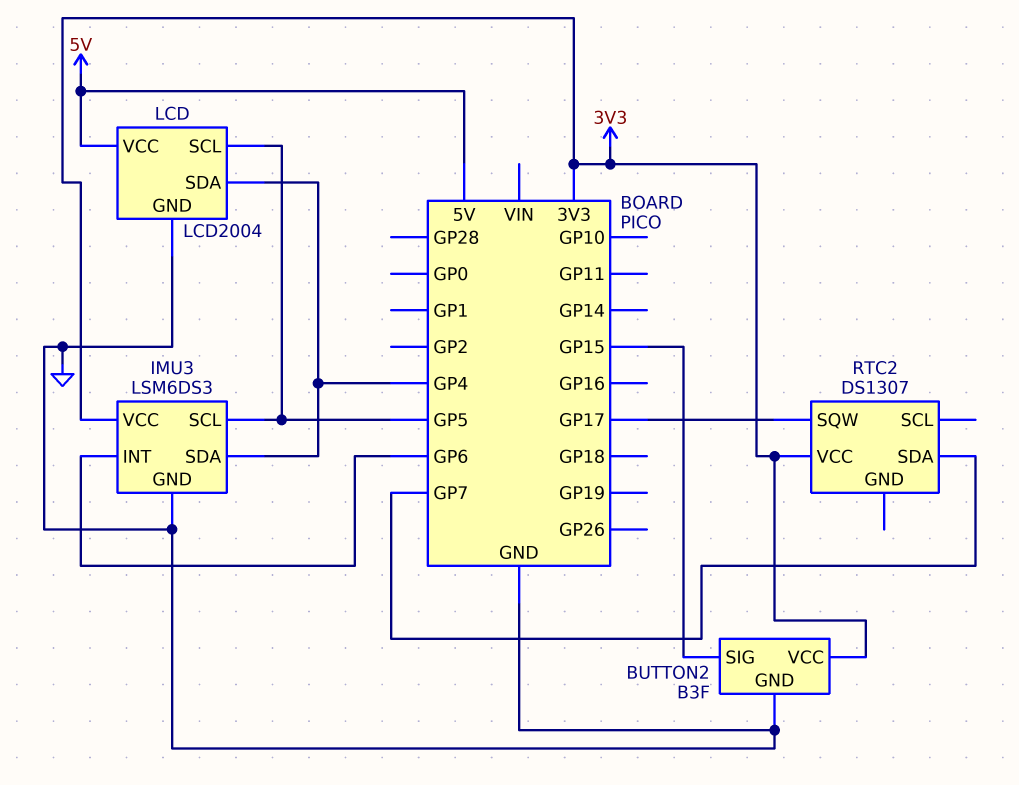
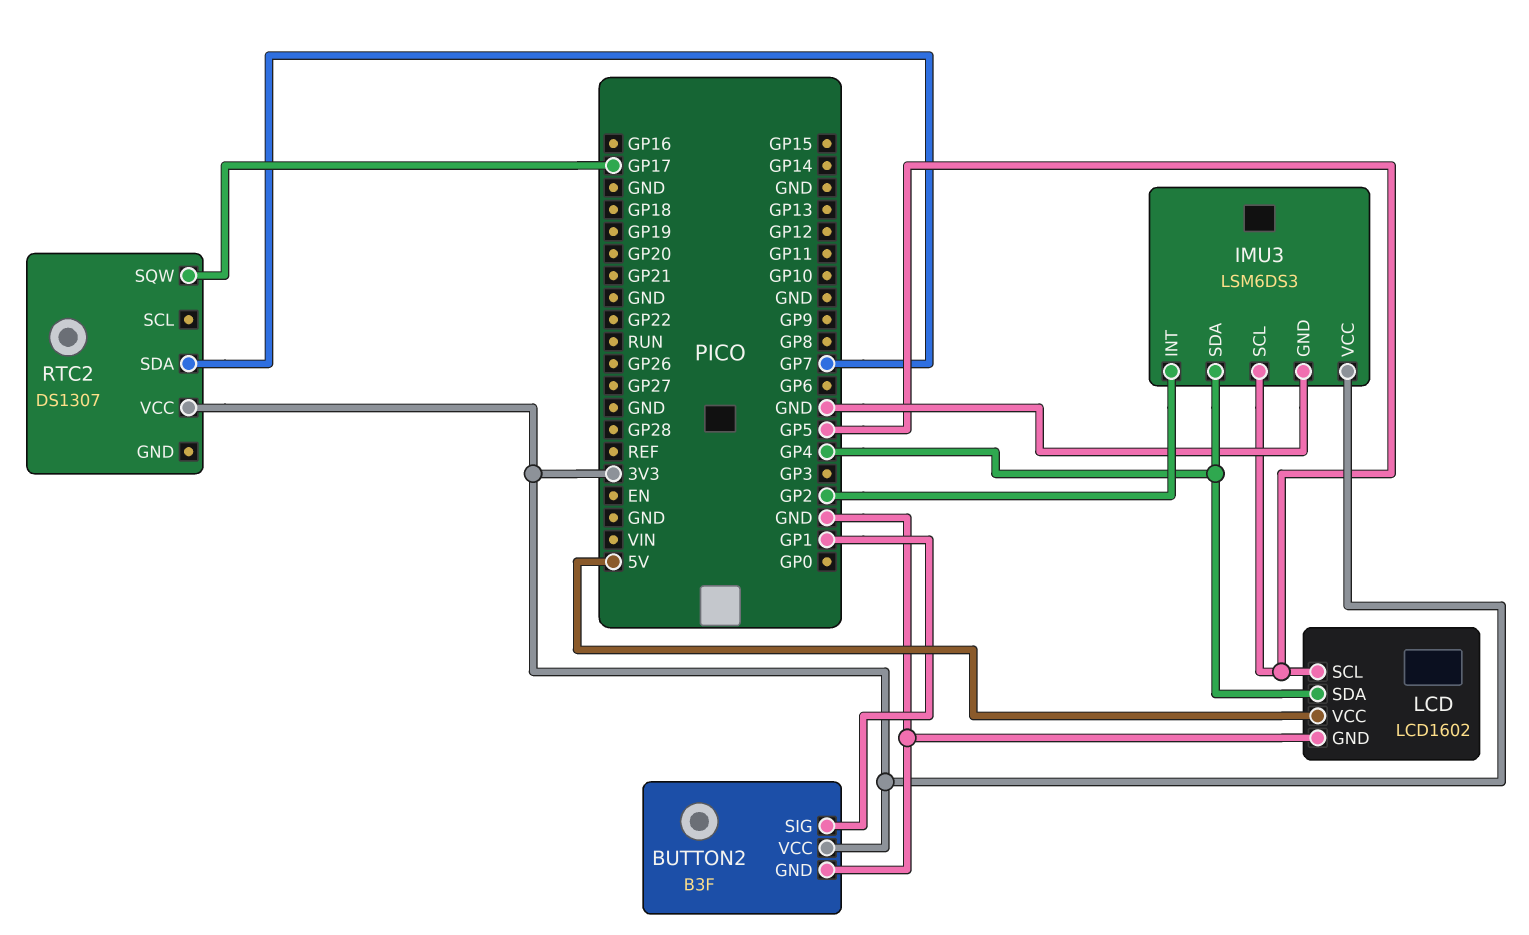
BUTTON2 pin SIG: GP15 -> GP1
IMU3 pin INT: GP6 -> GP2
LCD: LCD2004 -> LCD1602

